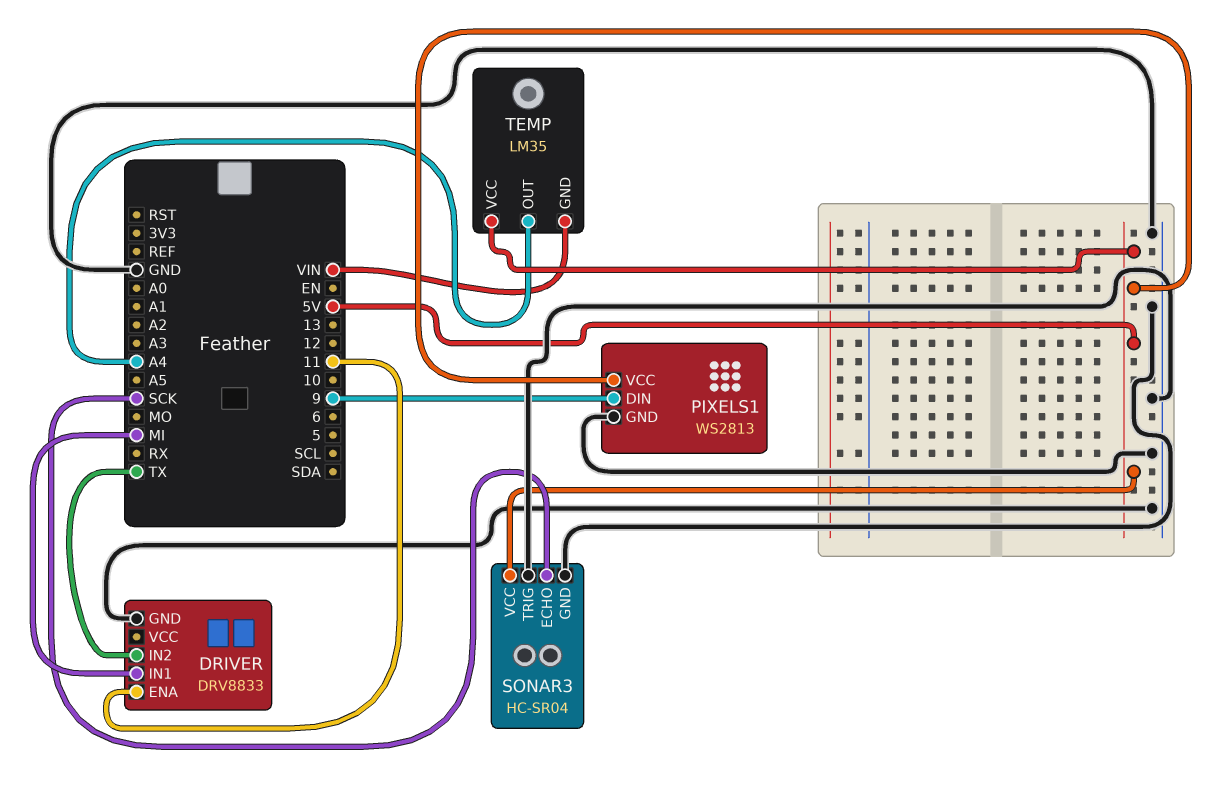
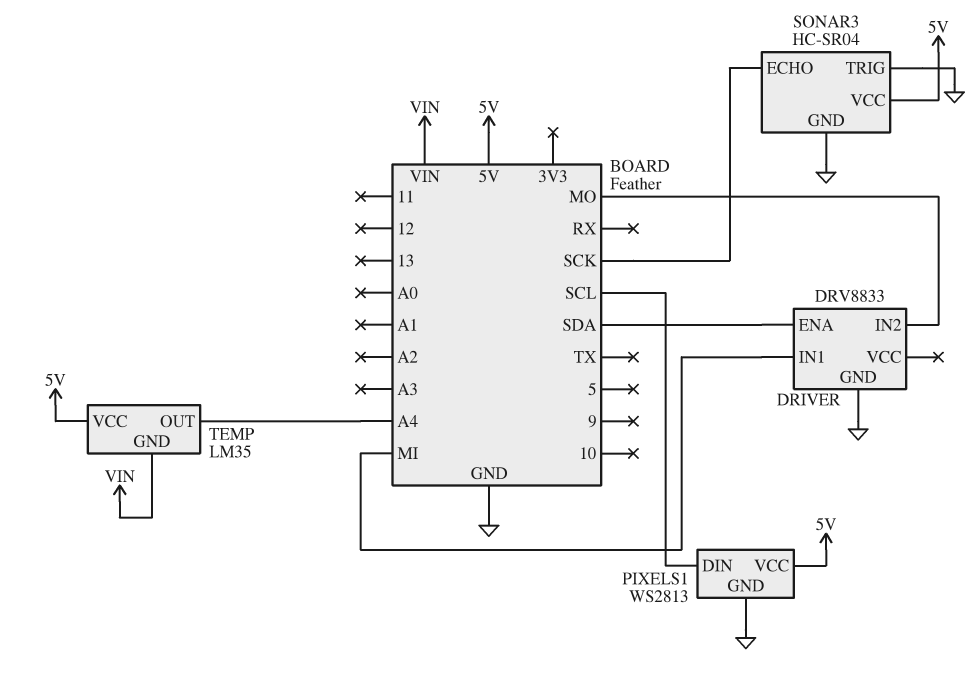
DRIVER pin ENA: 11 -> SDA
DRIVER pin IN2: TX -> MO
PIXELS1 pin DIN: 9 -> SCL

